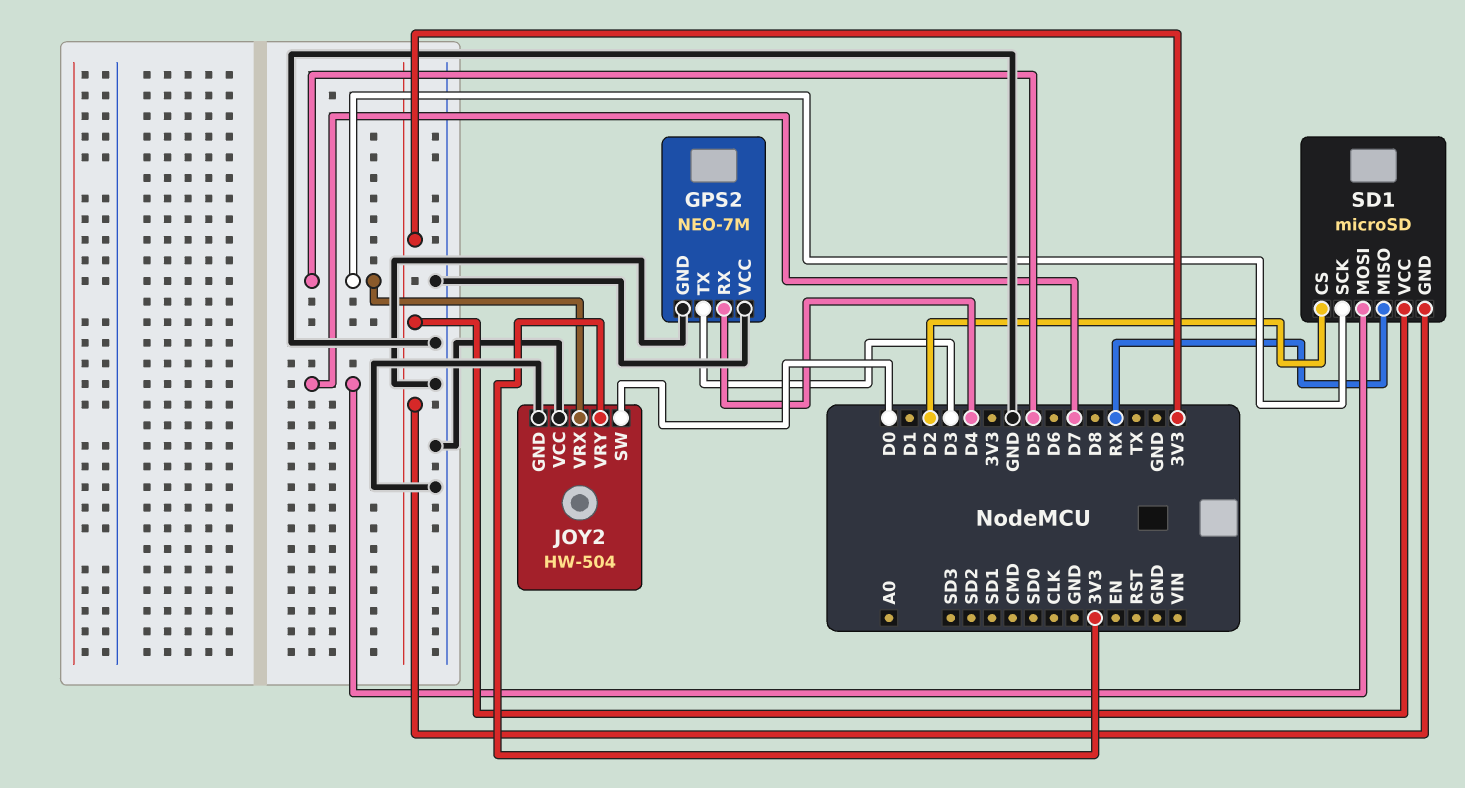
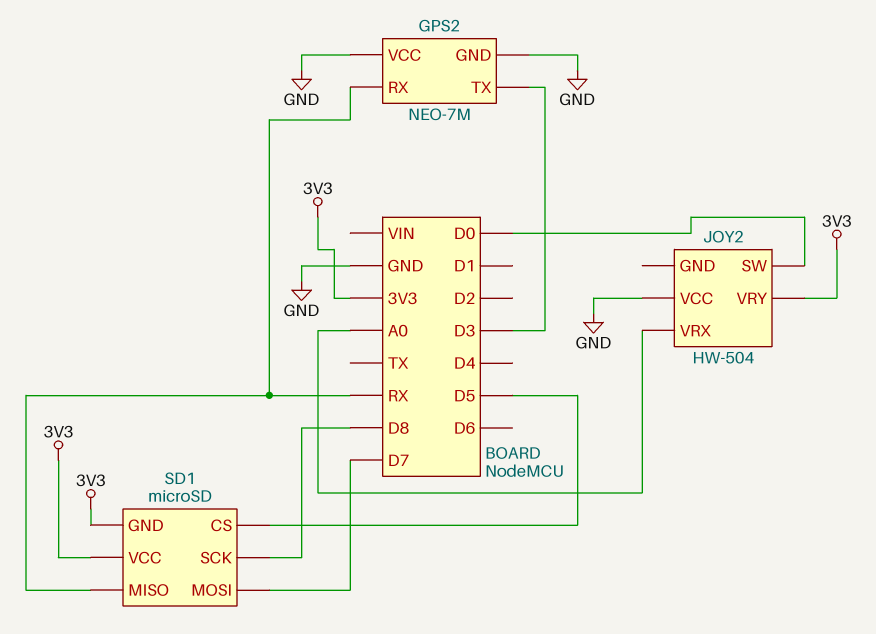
GPS2 pin RX: D4 -> RX
JOY2 pin GND: GND -> none
JOY2 pin VRX: D5 -> A0
SD1 pin CS: D2 -> D5
SD1 pin SCK: D5 -> D8

